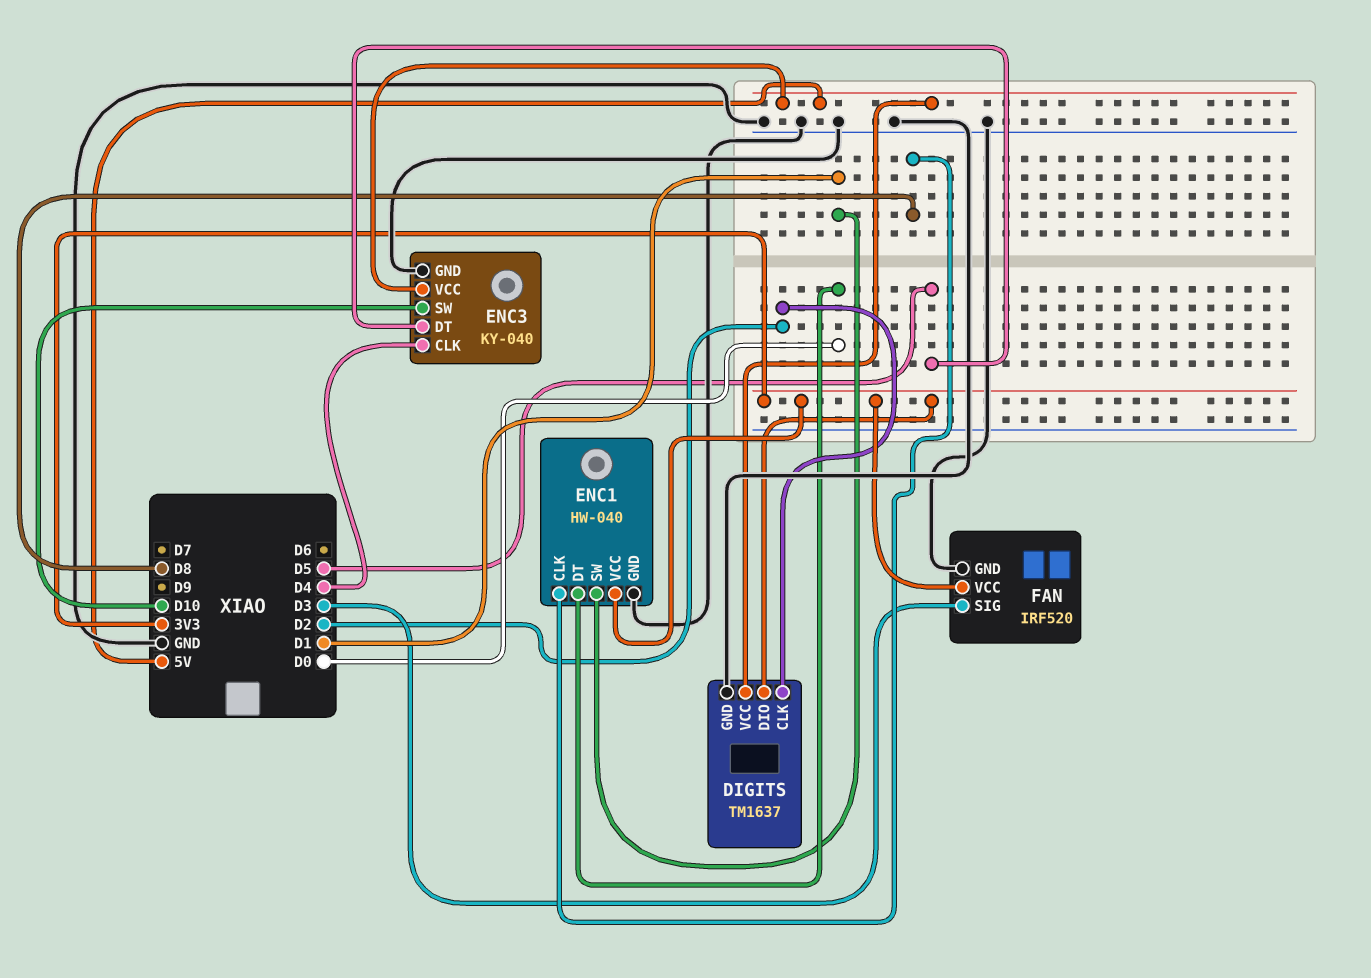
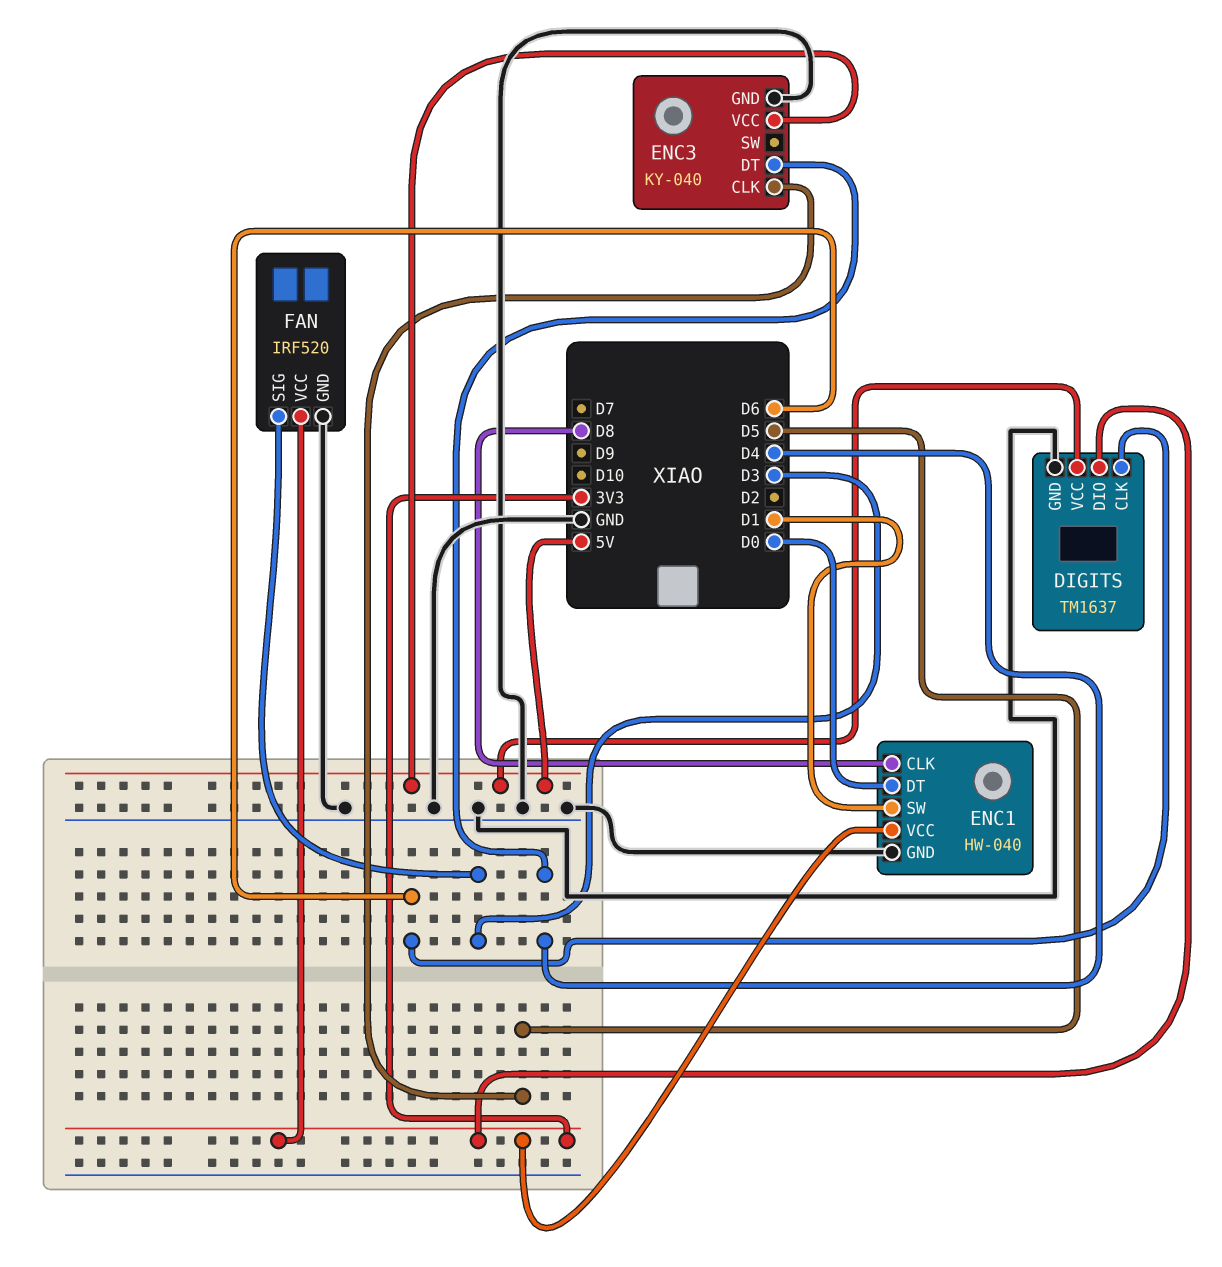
DIGITS pin CLK: D2 -> D6
ENC3 pin CLK: D4 -> D5
ENC3 pin DT: D5 -> D4
ENC3 pin SW: D10 -> none

